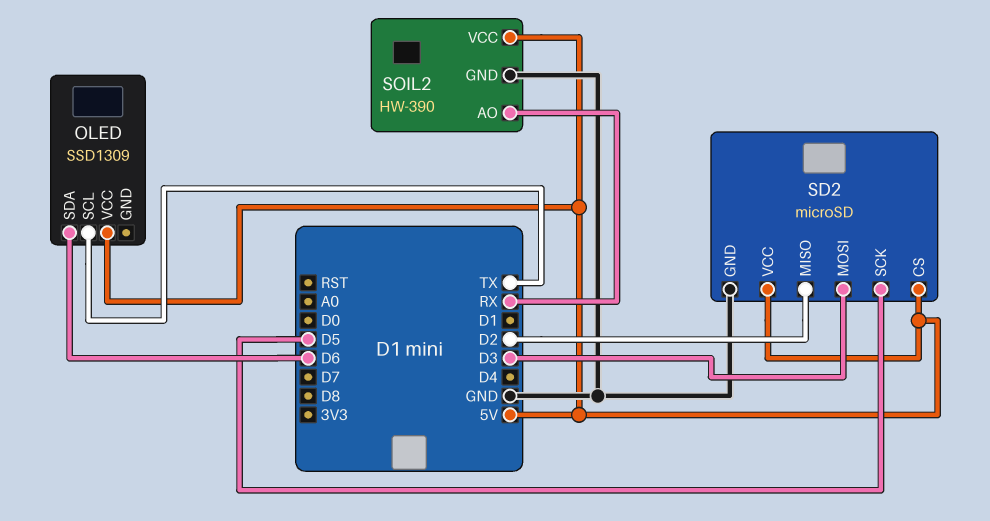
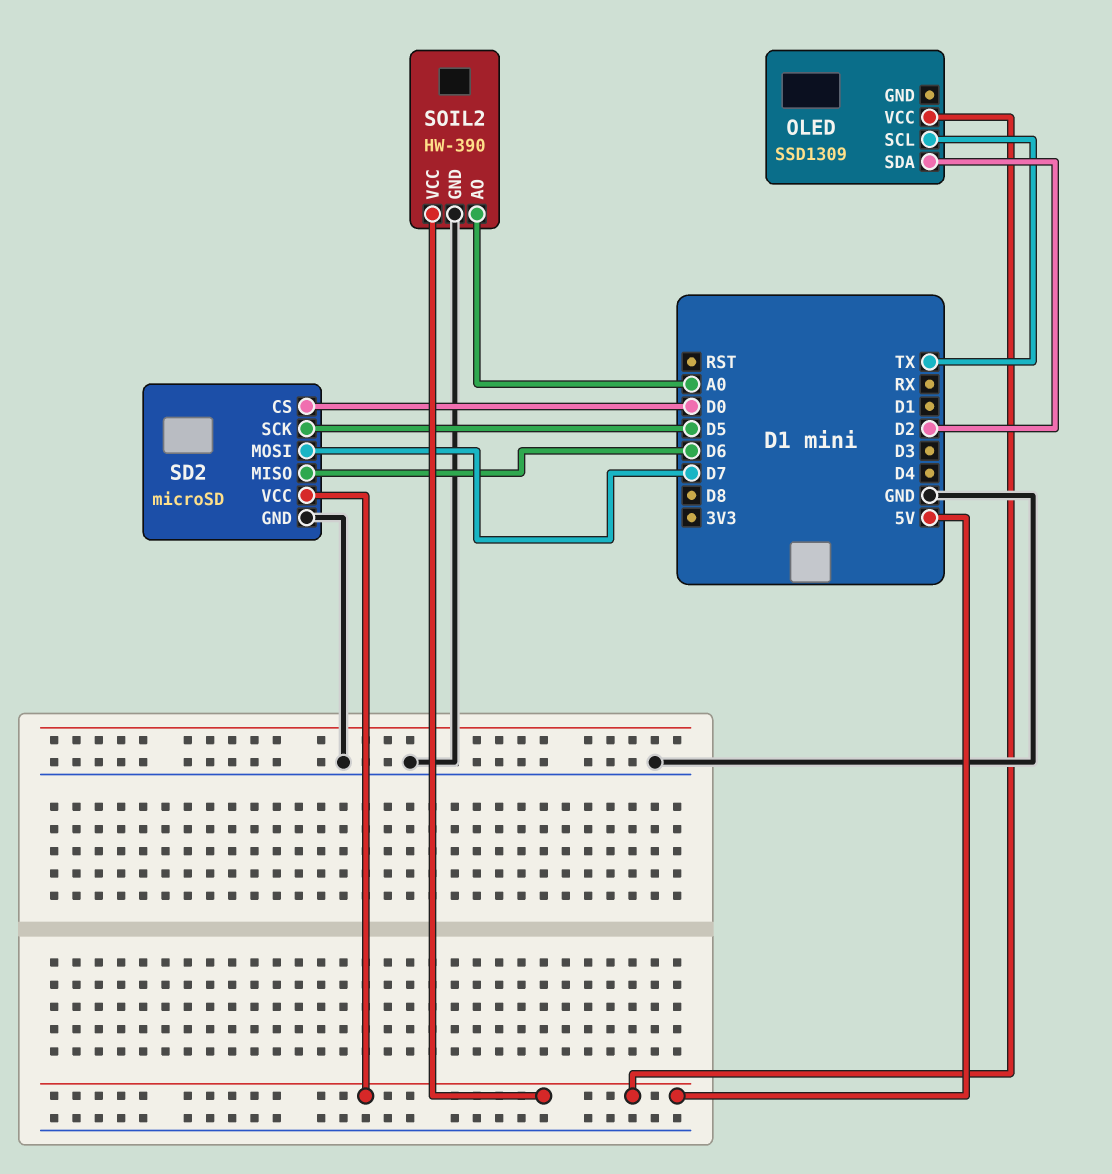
OLED pin SDA: D6 -> D2
SD2 pin CS: 5V -> D0
SD2 pin MISO: D2 -> D6
SD2 pin MOSI: D3 -> D7
SOIL2 pin AO: RX -> A0

